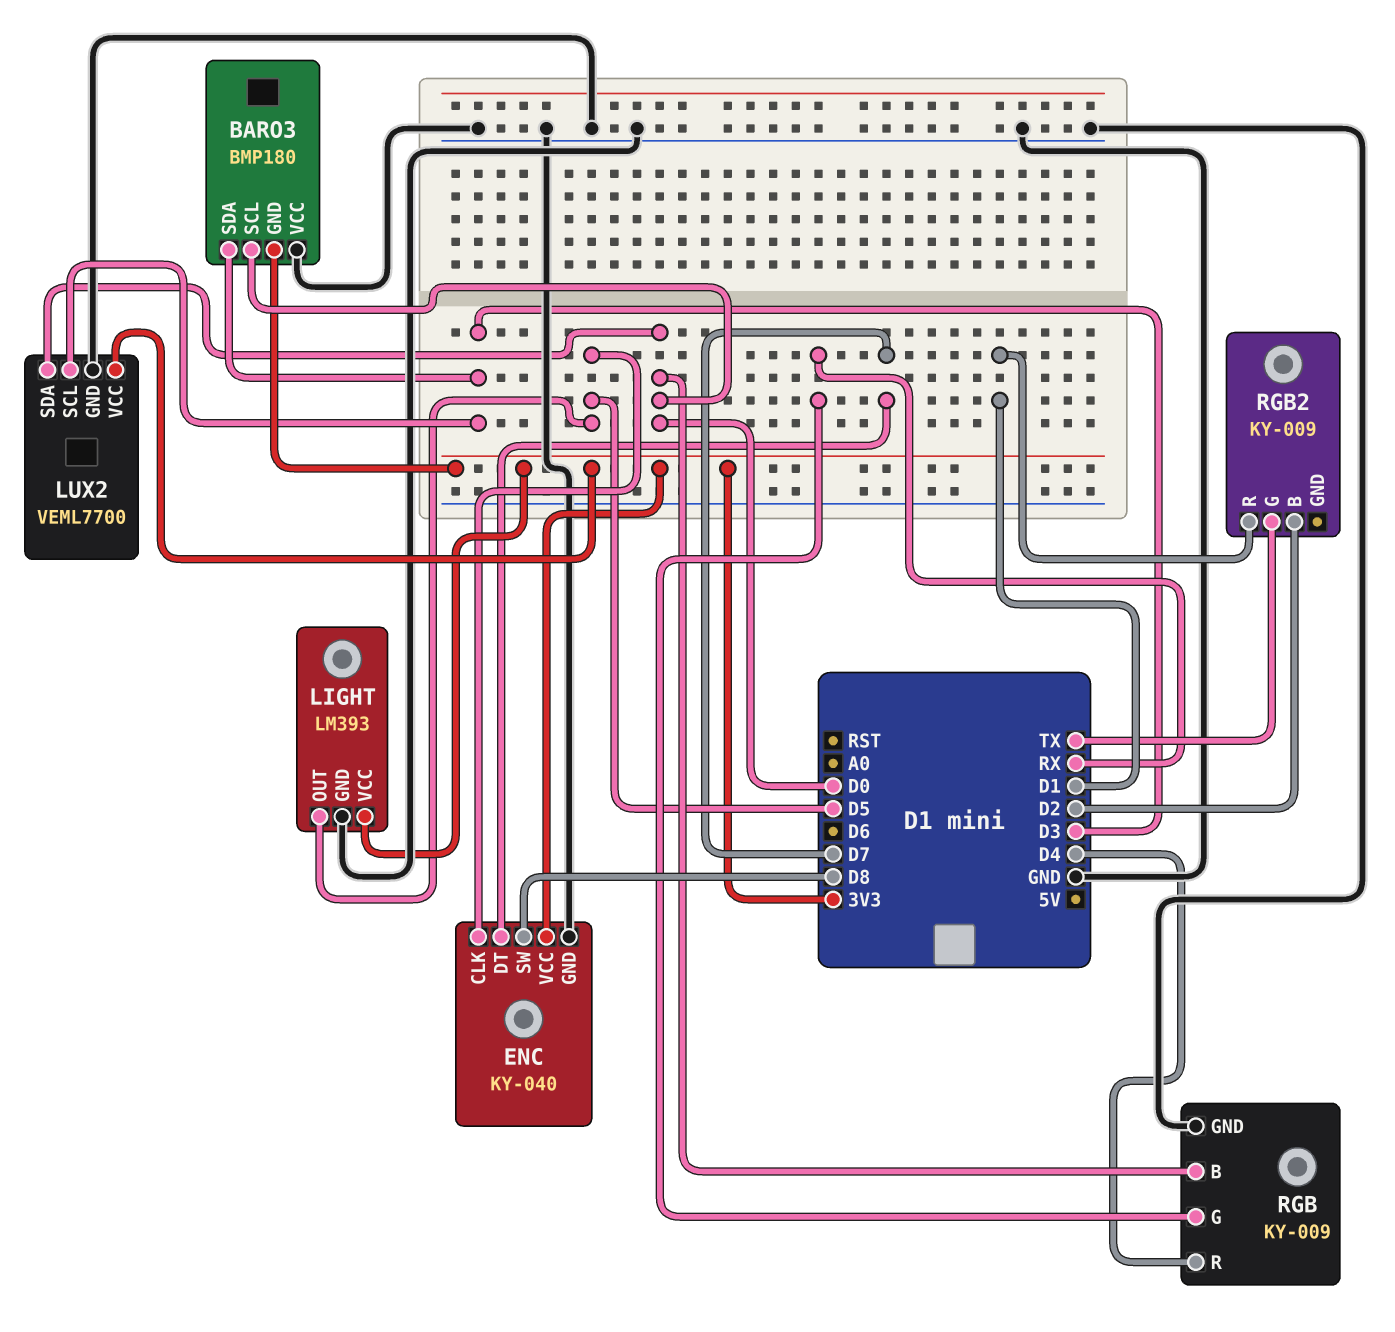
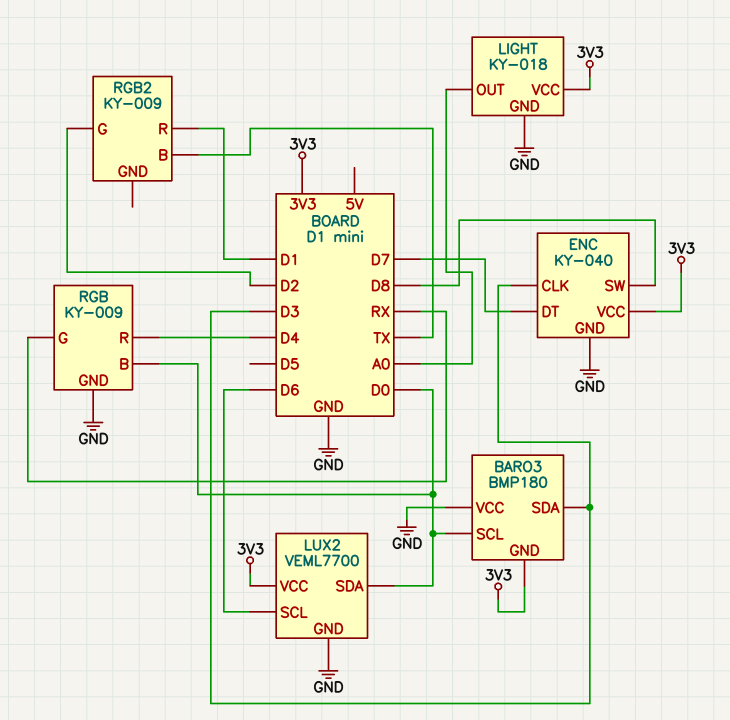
ENC pin CLK: D5 -> D3
LIGHT: LM393 -> KY-018
LIGHT pin OUT: D5 -> A0
LUX2 pin SCL: D3 -> D6
RGB2 pin B: D2 -> TX
RGB2 pin G: TX -> D2

